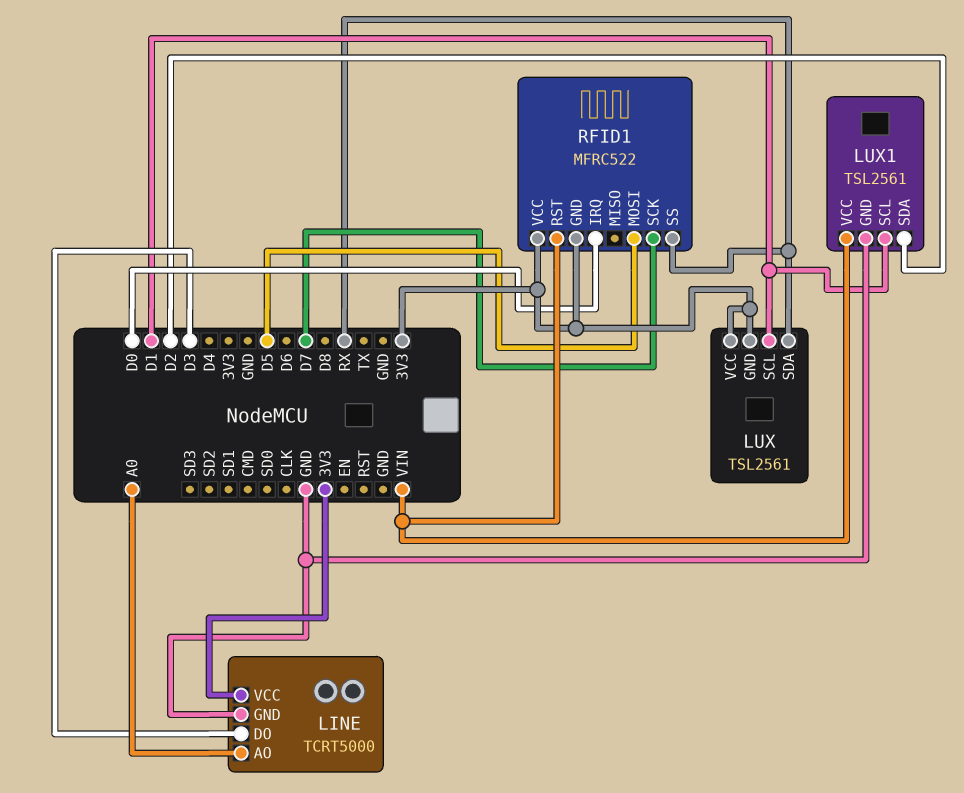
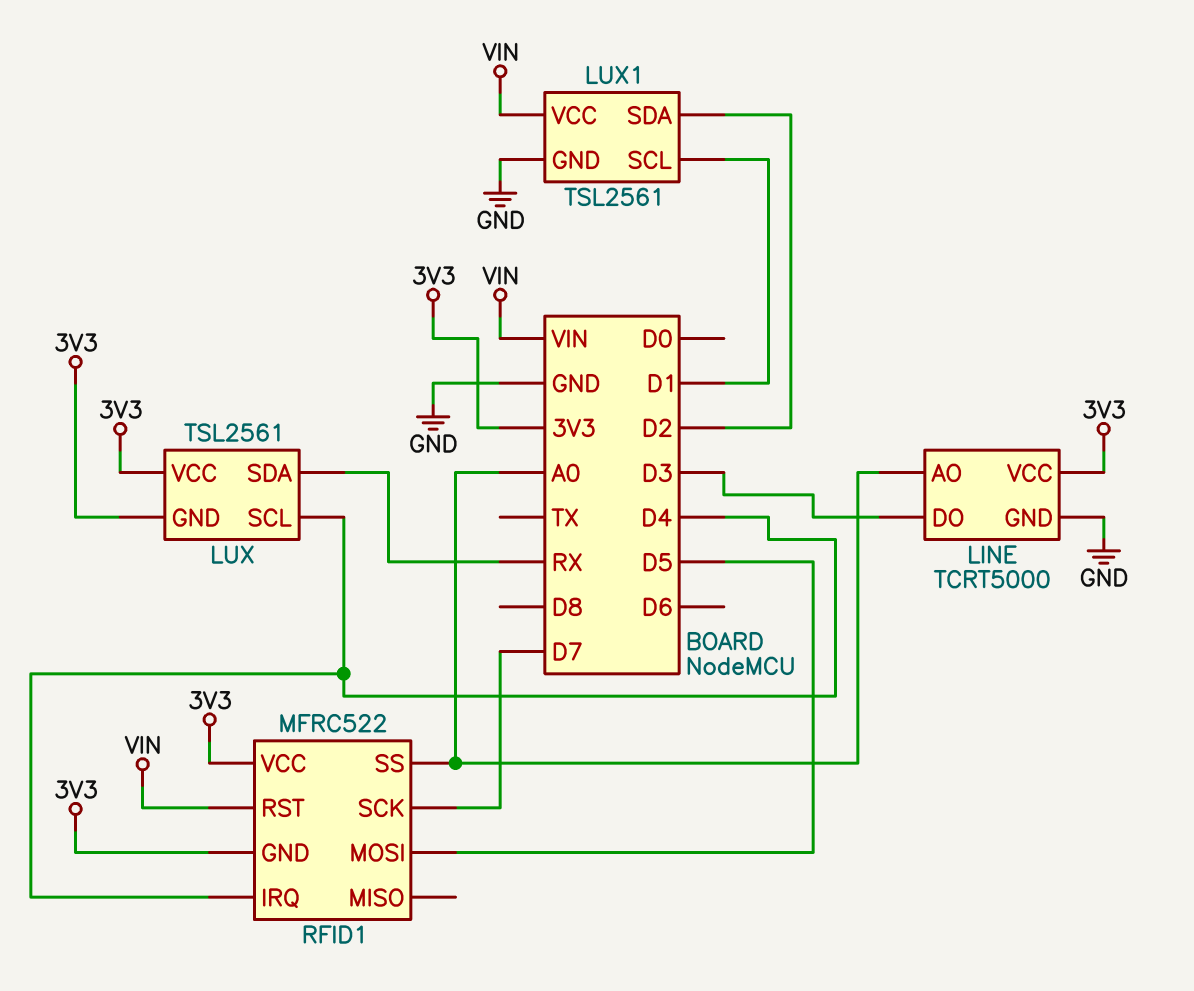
LUX pin SCL: D1 -> D4
RFID1 pin IRQ: D0 -> D4
RFID1 pin SS: RX -> A0

